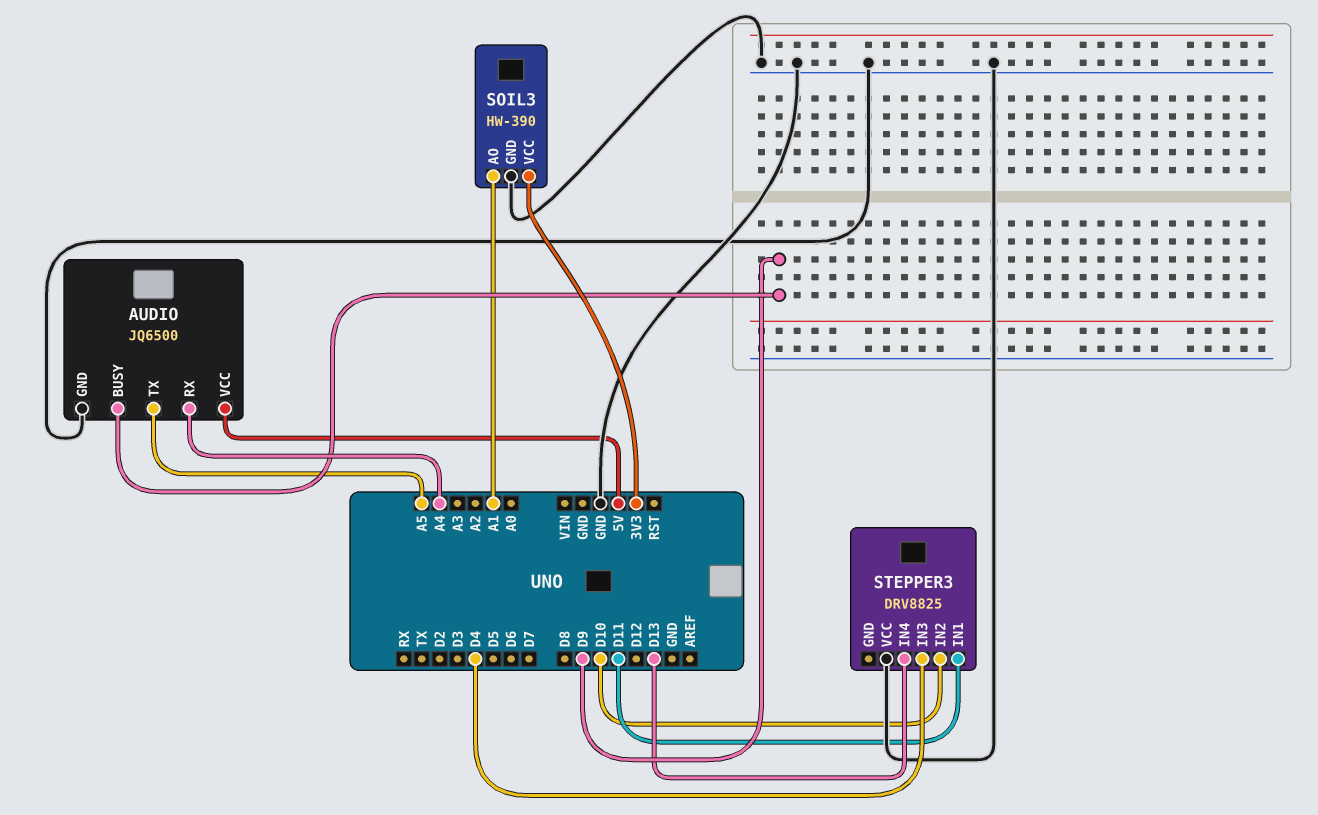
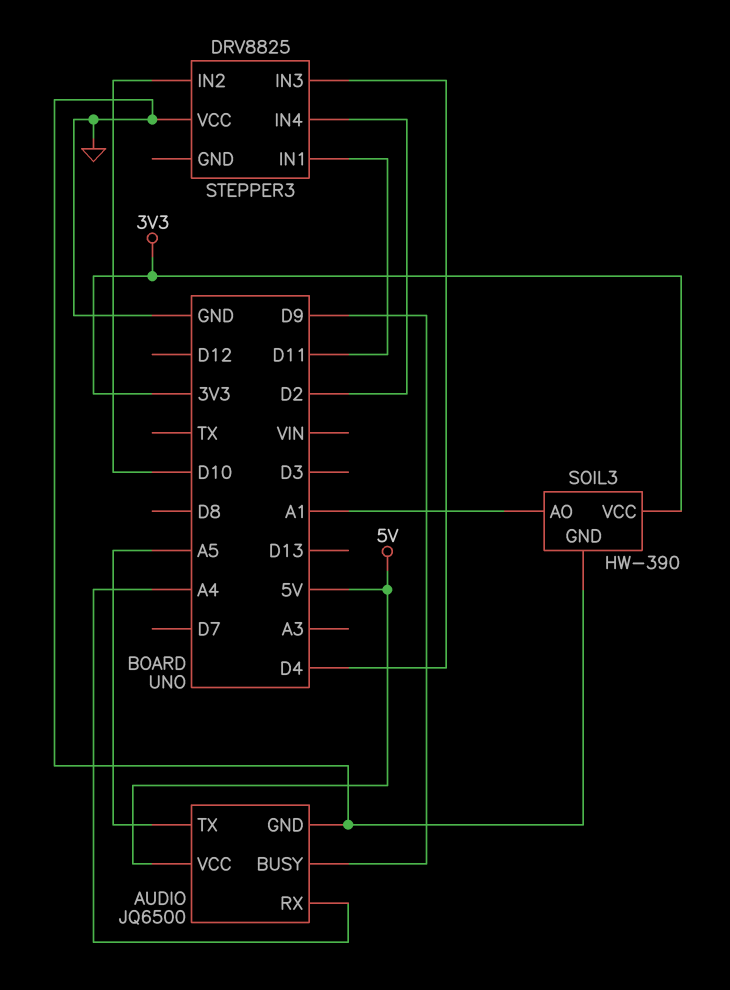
STEPPER3 pin IN4: D13 -> D2

